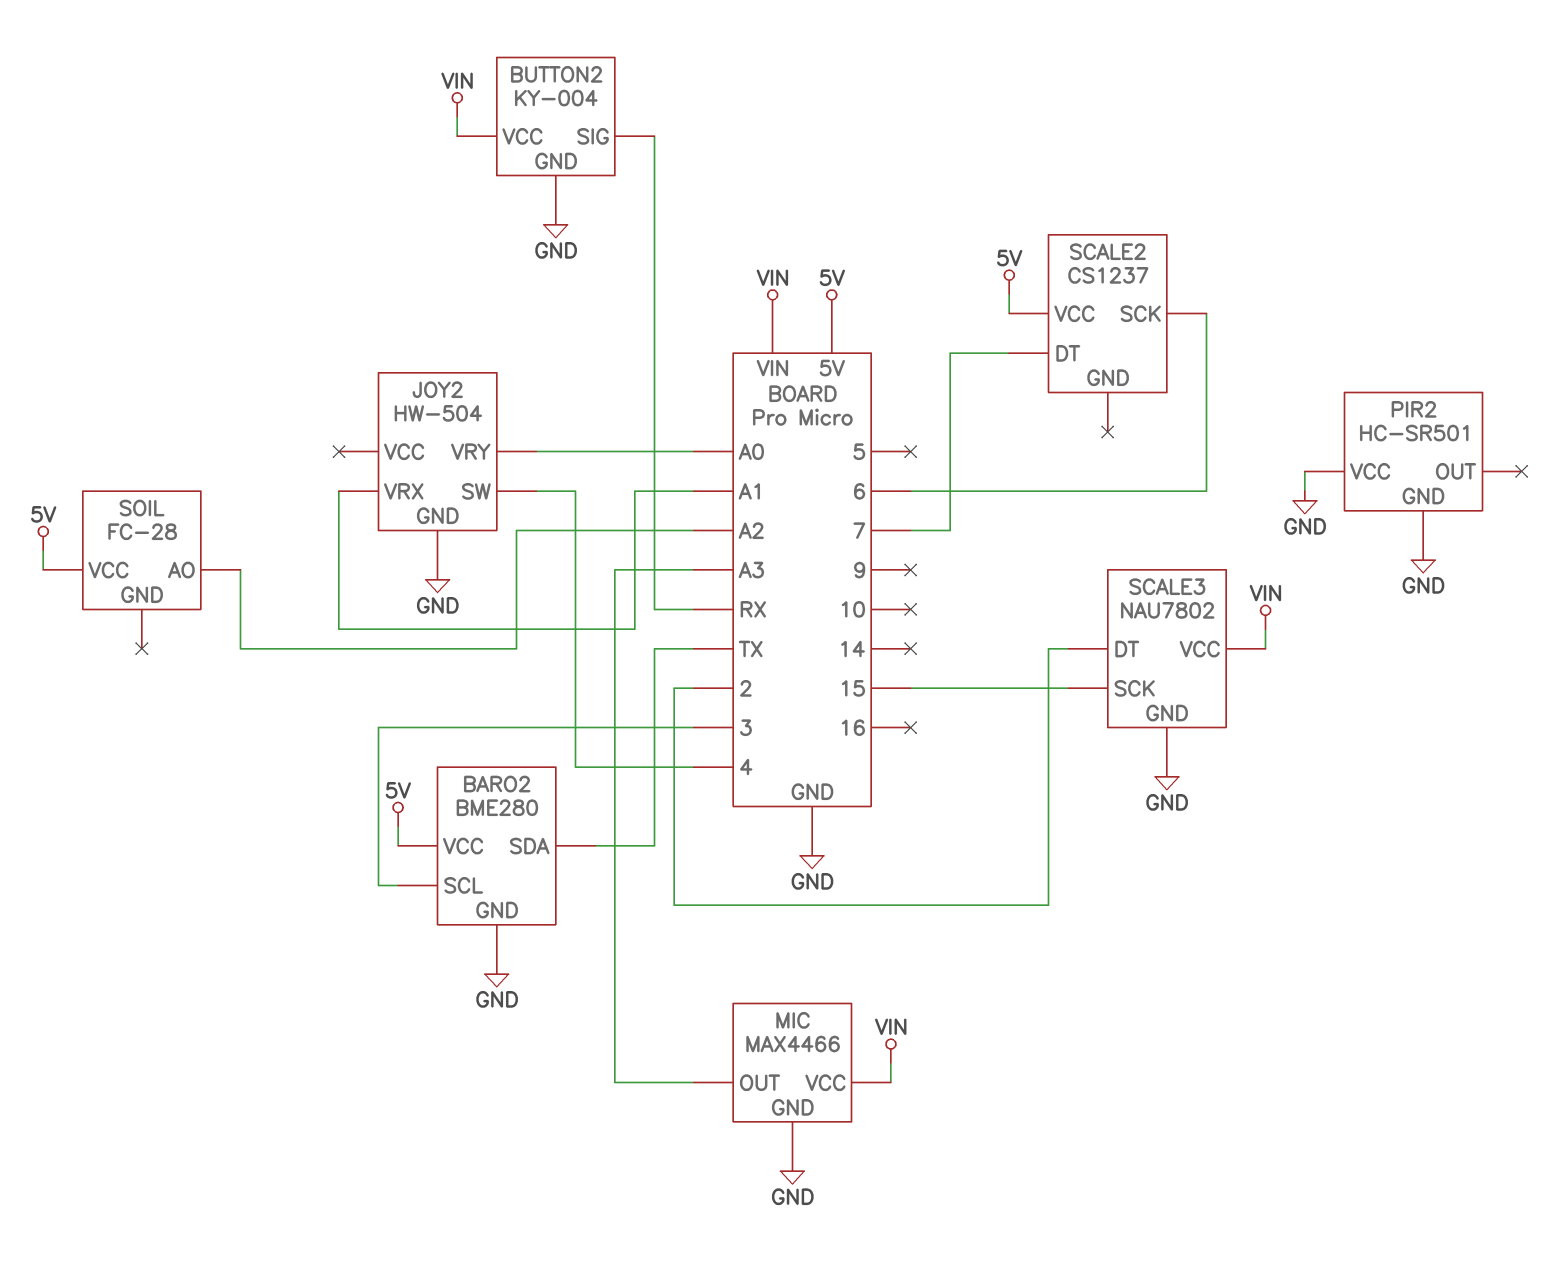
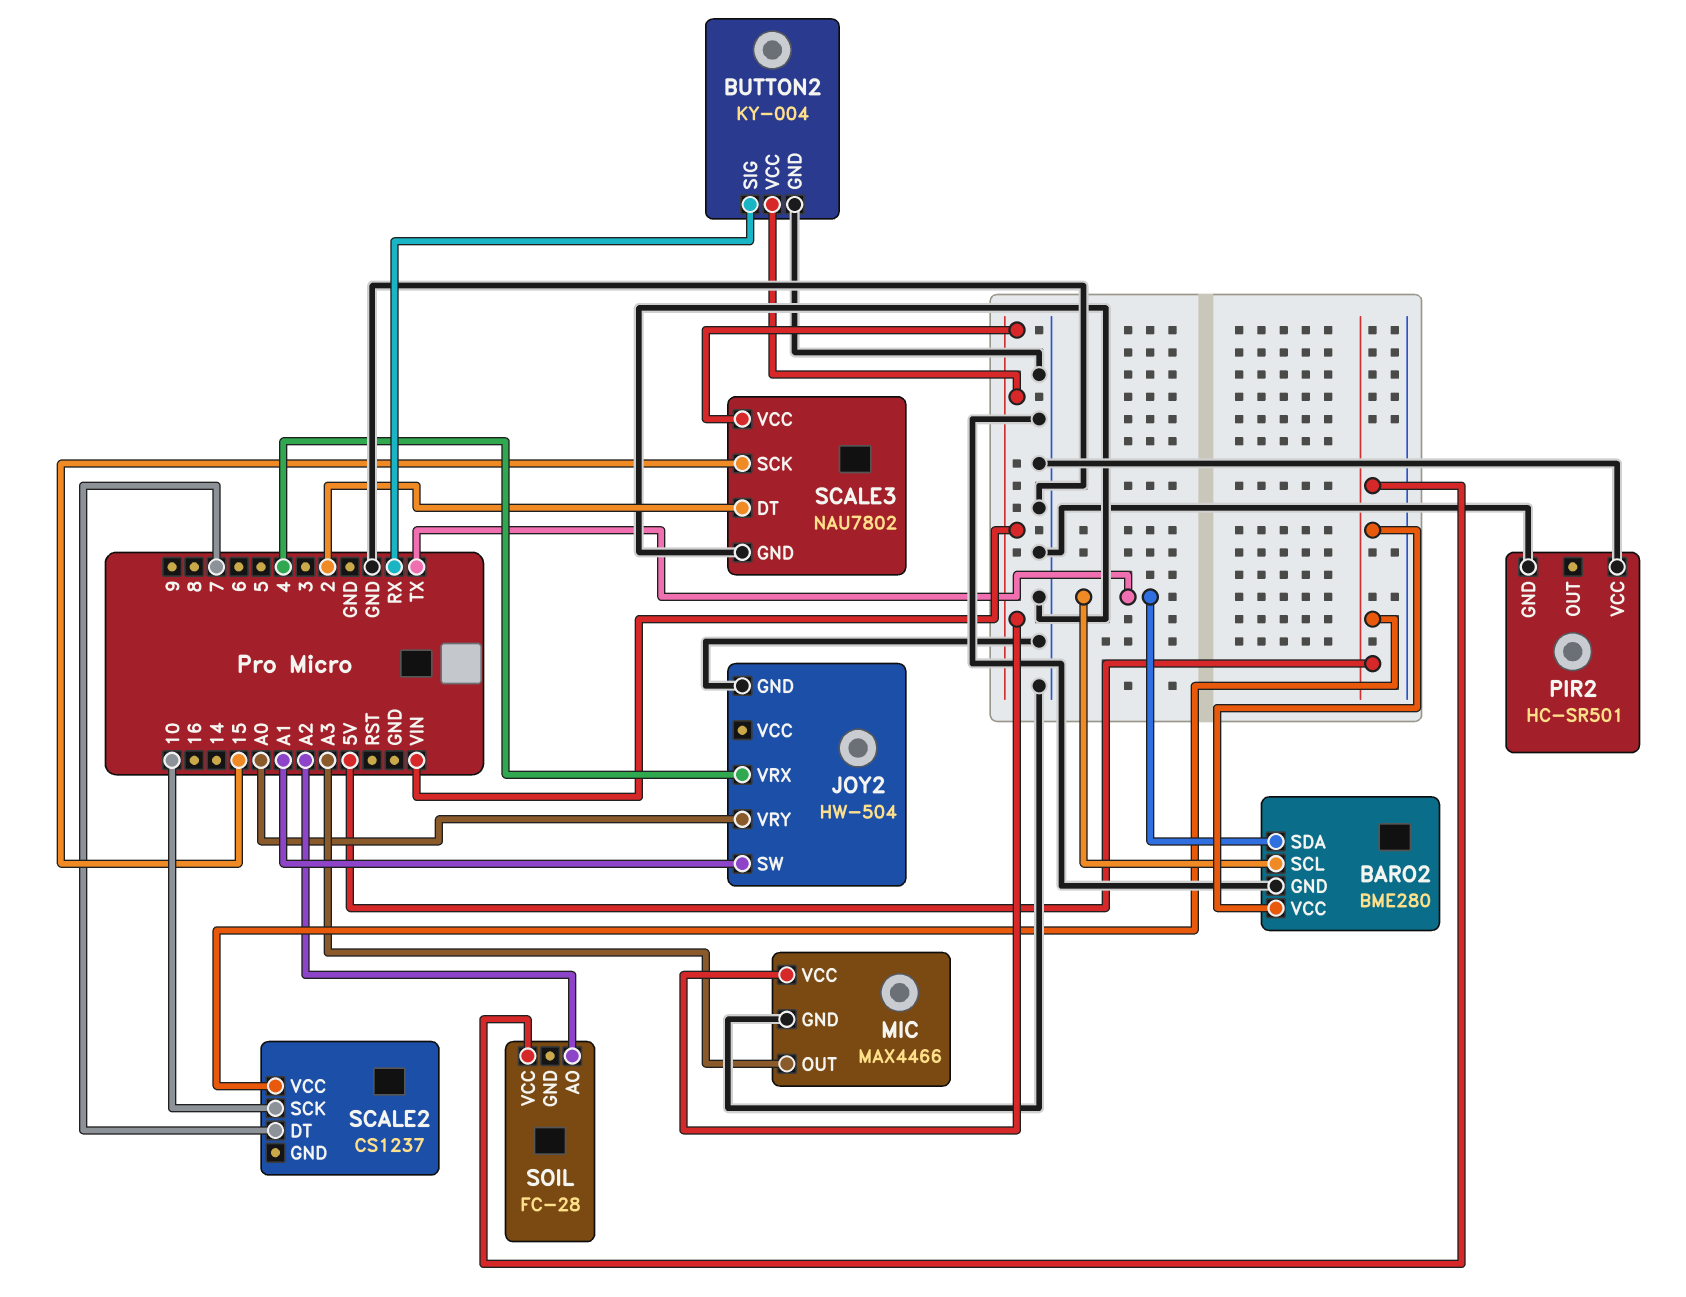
BARO2 pin SCL: 3 -> TX
JOY2 pin SW: 4 -> A1
JOY2 pin VRX: A1 -> 4
SCALE2 pin SCK: 6 -> 10

